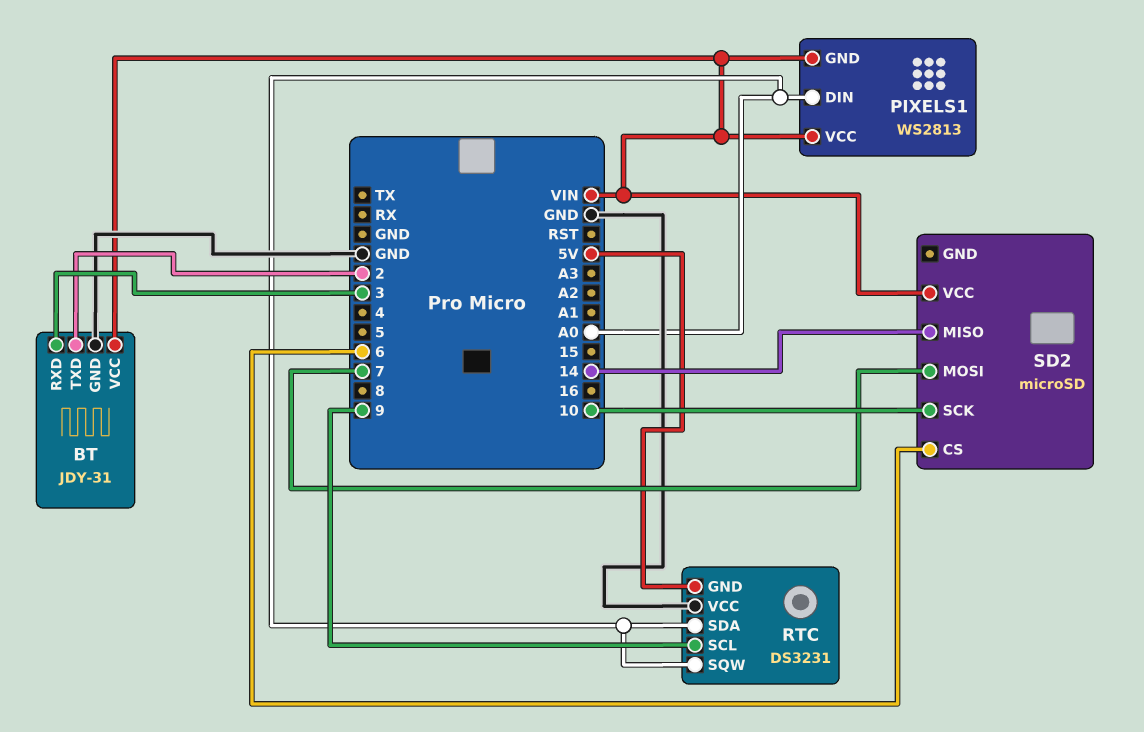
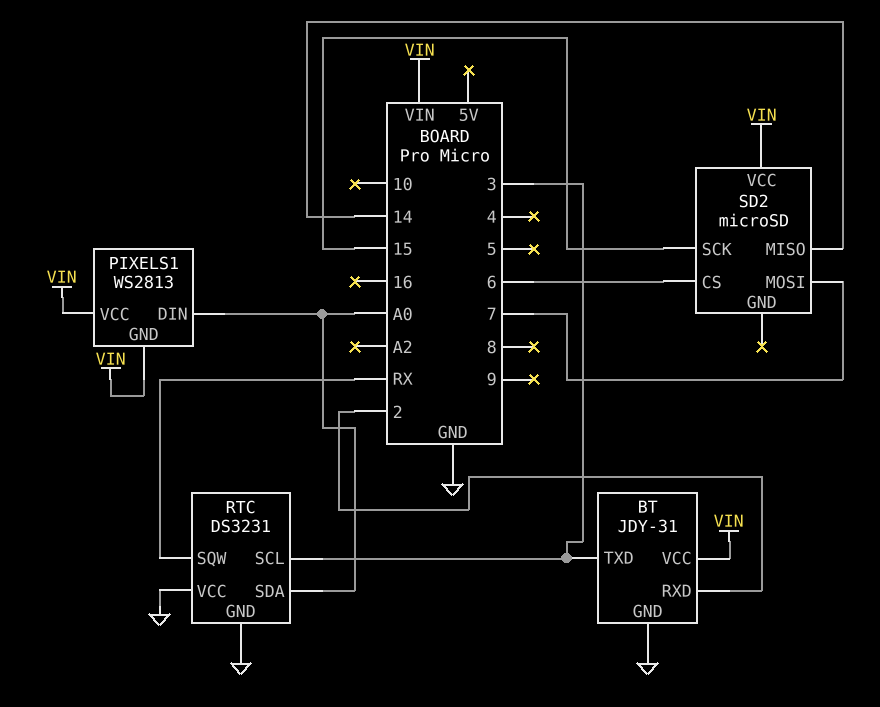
BT pin RXD: 3 -> 2
BT pin TXD: 2 -> 3
RTC pin GND: 5V -> GND
RTC pin SCL: 9 -> 3
RTC pin SQW: A0 -> RX
SD2 pin SCK: 10 -> 15

